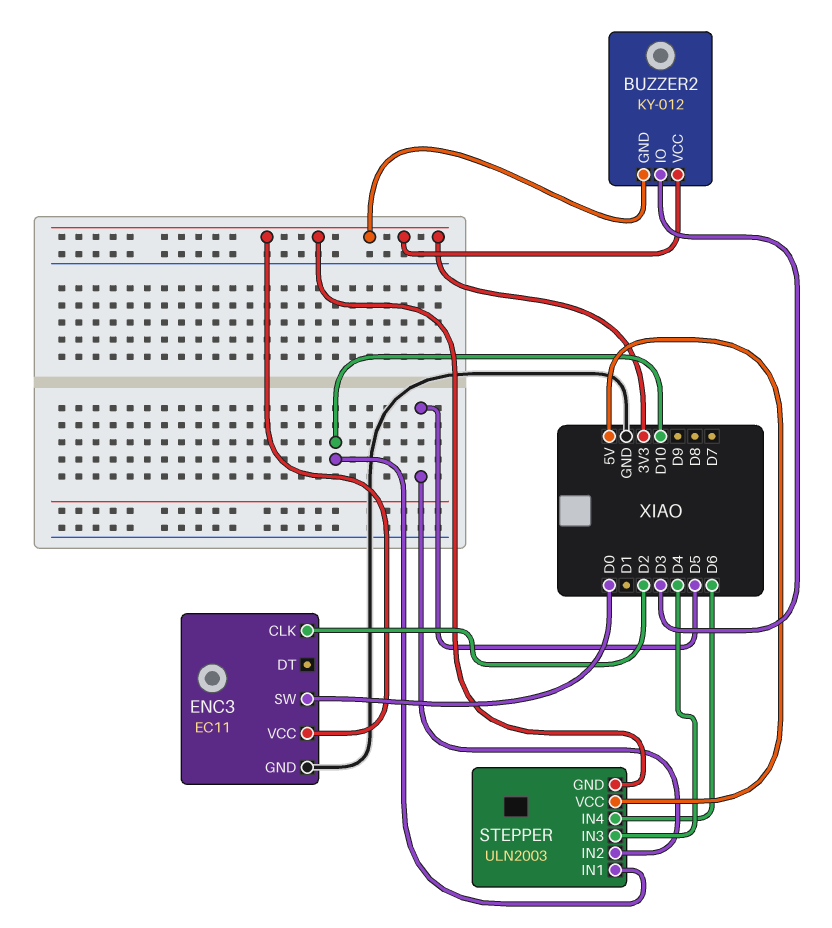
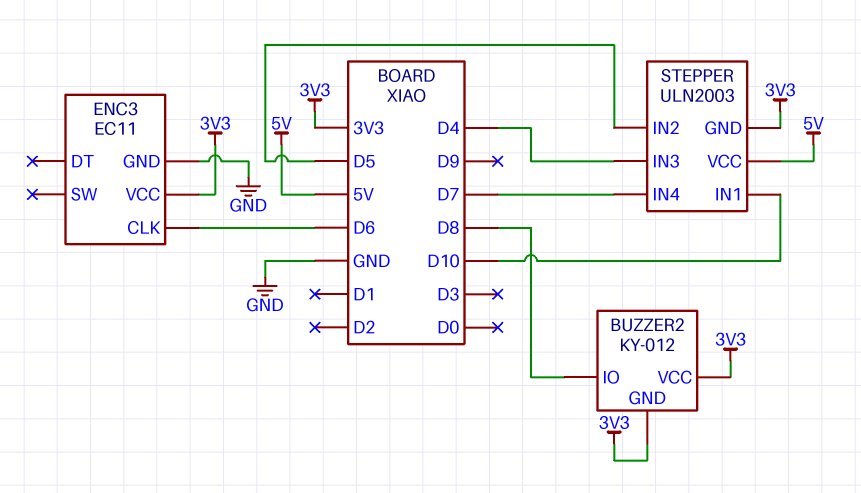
BUZZER2 pin IO: D3 -> D8
ENC3 pin CLK: D2 -> D6
ENC3 pin SW: D0 -> none
STEPPER pin IN4: D6 -> D7

